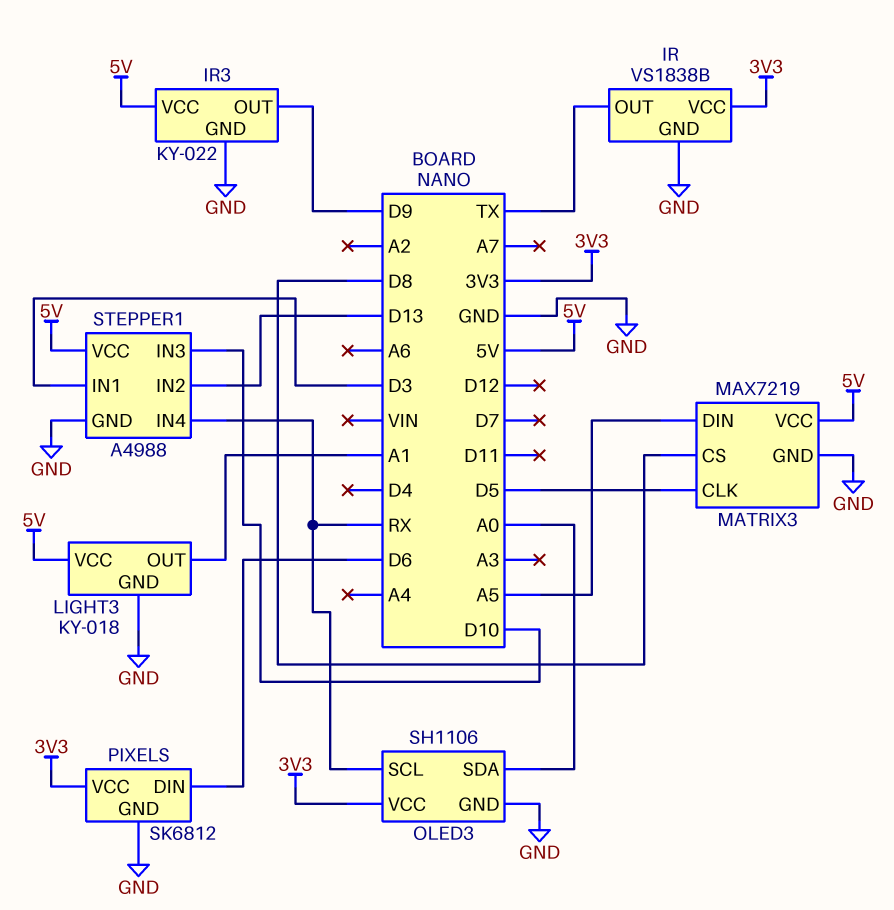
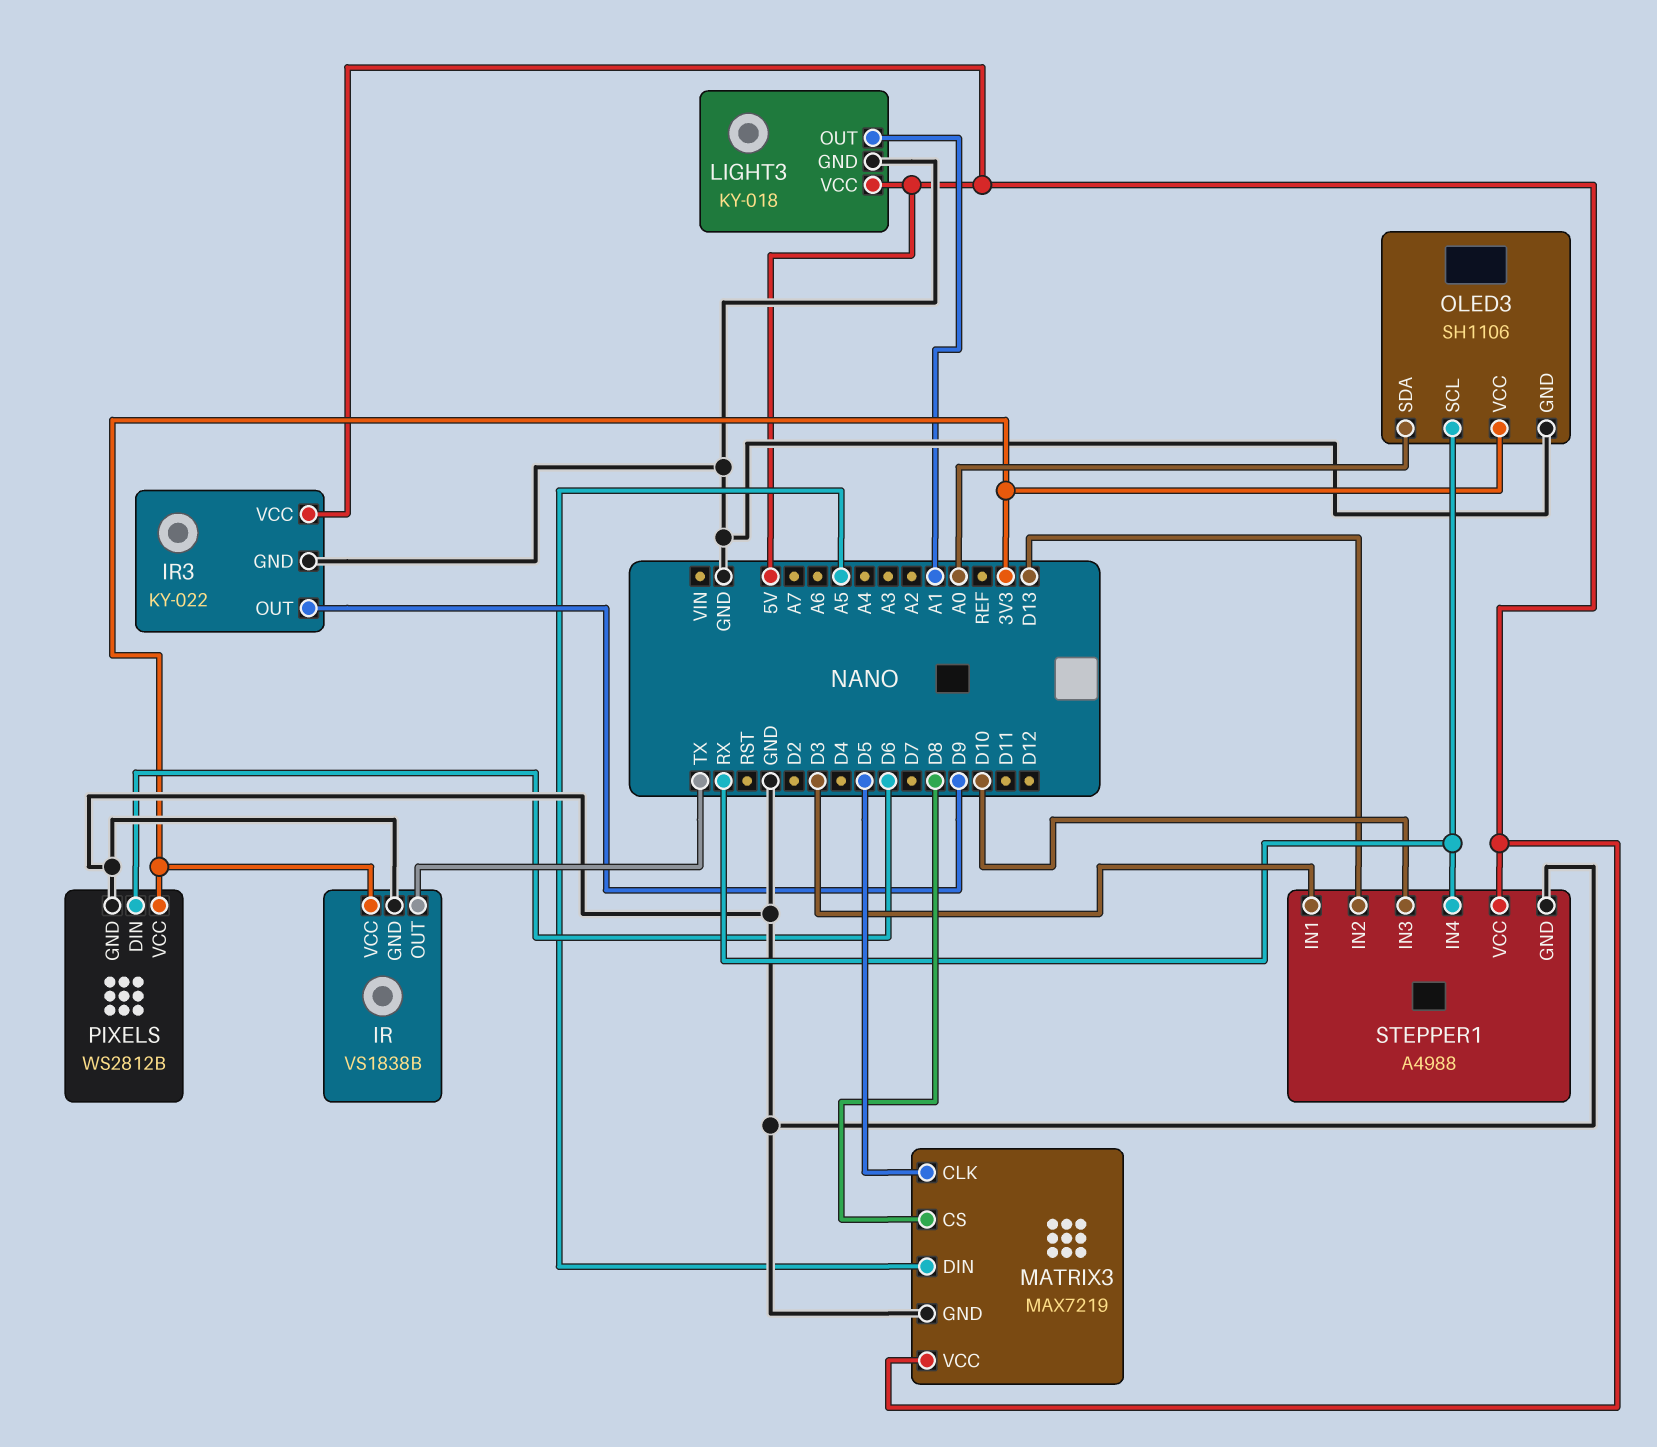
PIXELS: SK6812 -> WS2812B

